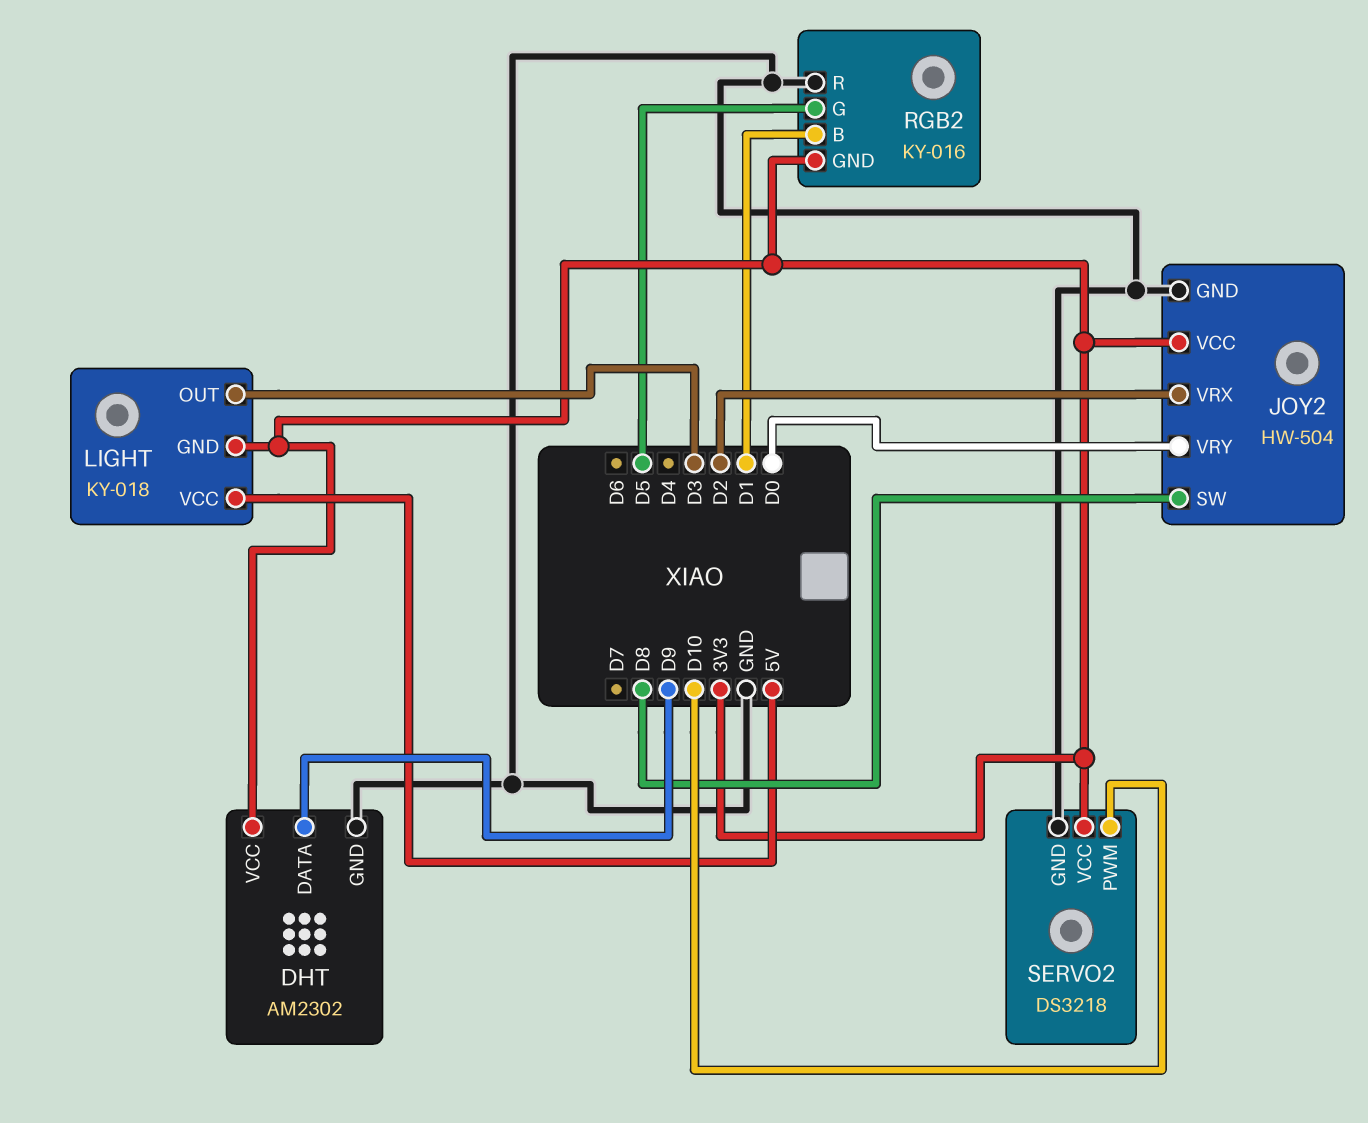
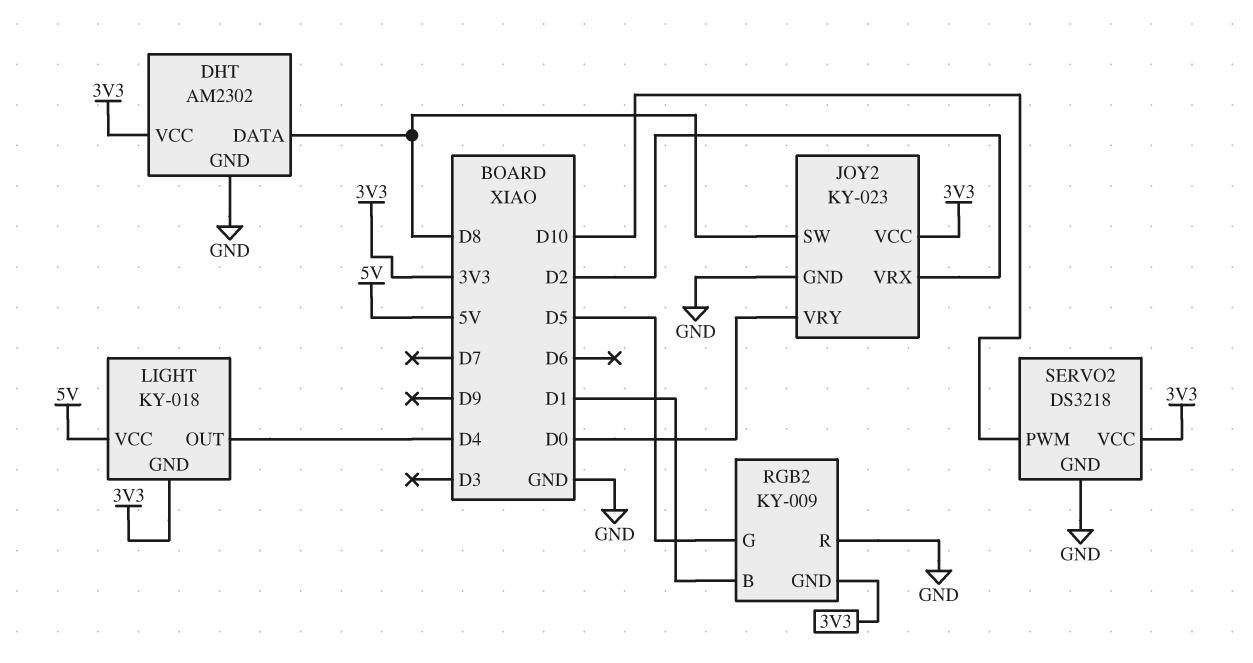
DHT pin DATA: D9 -> D8
JOY2: HW-504 -> KY-023
LIGHT pin OUT: D3 -> D4
RGB2: KY-016 -> KY-009

